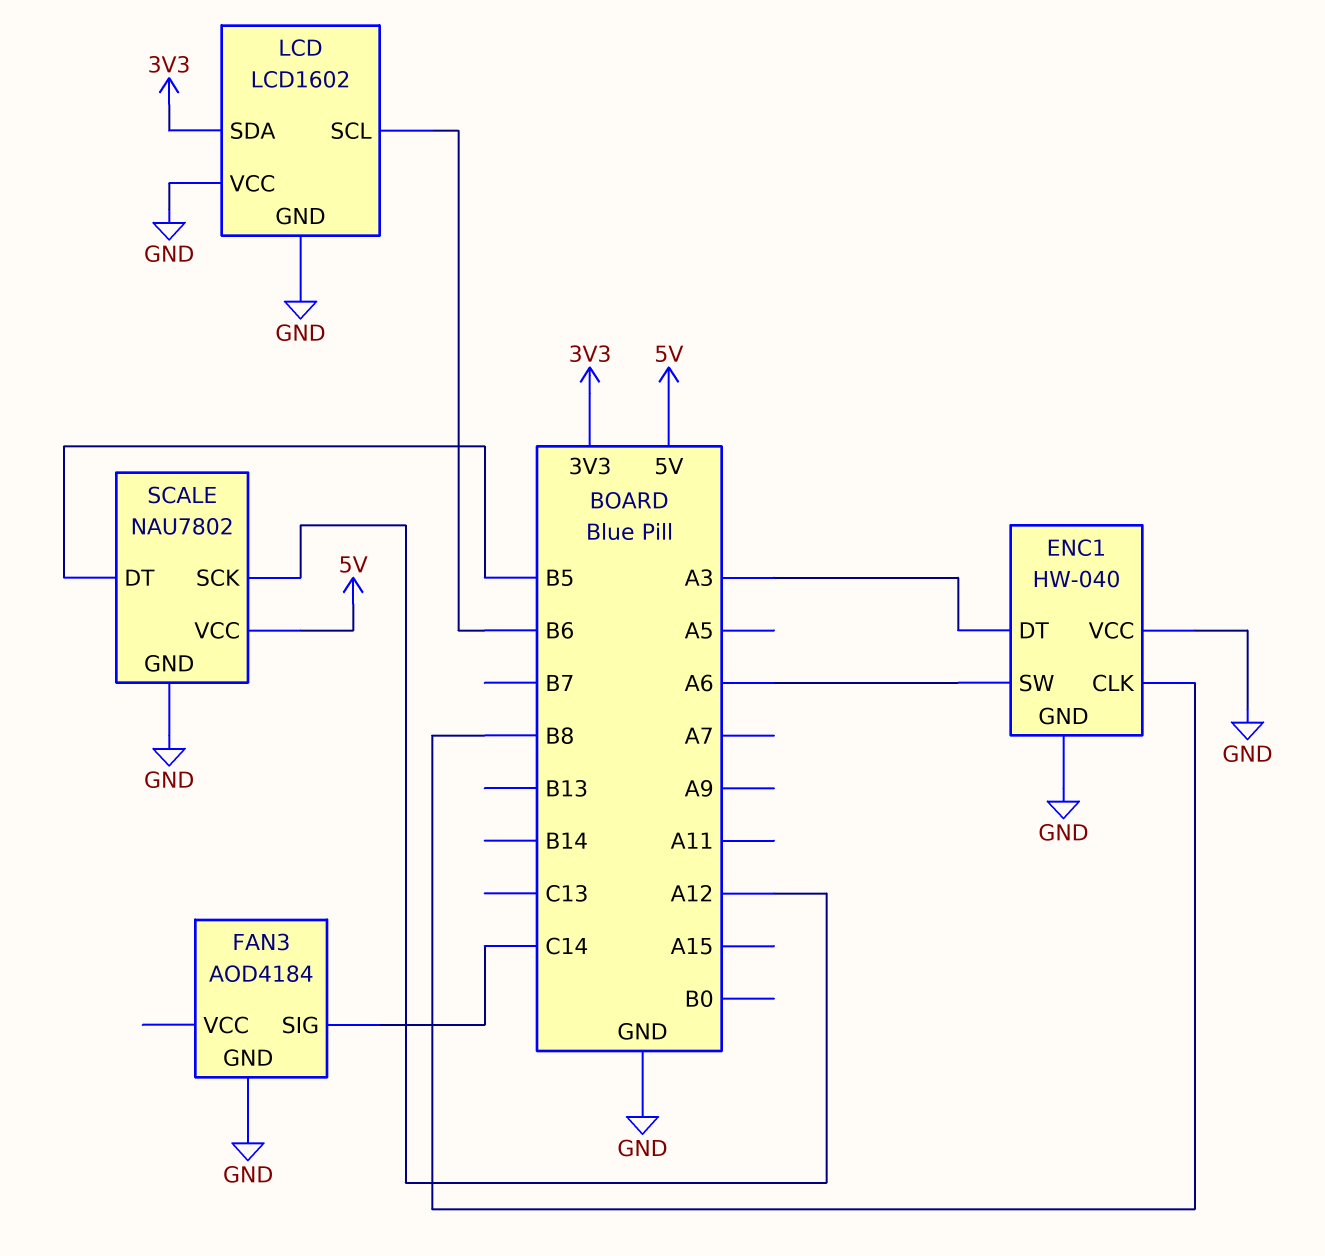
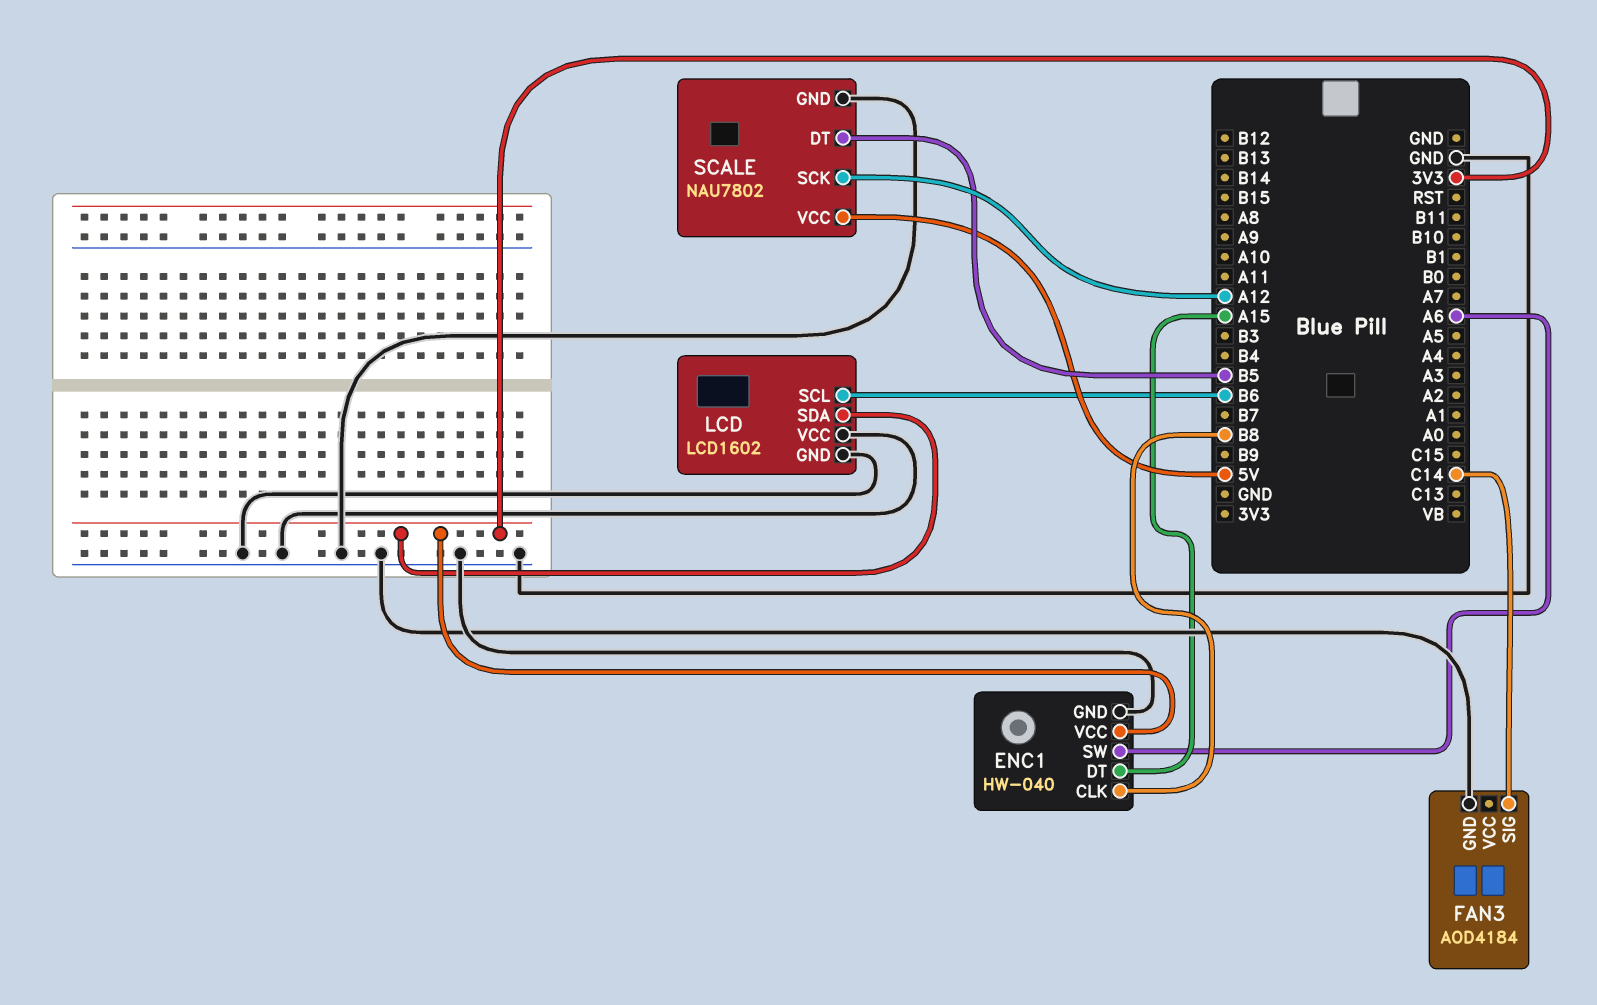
ENC1 pin DT: A3 -> A15
ENC1 pin VCC: GND -> 3V3

